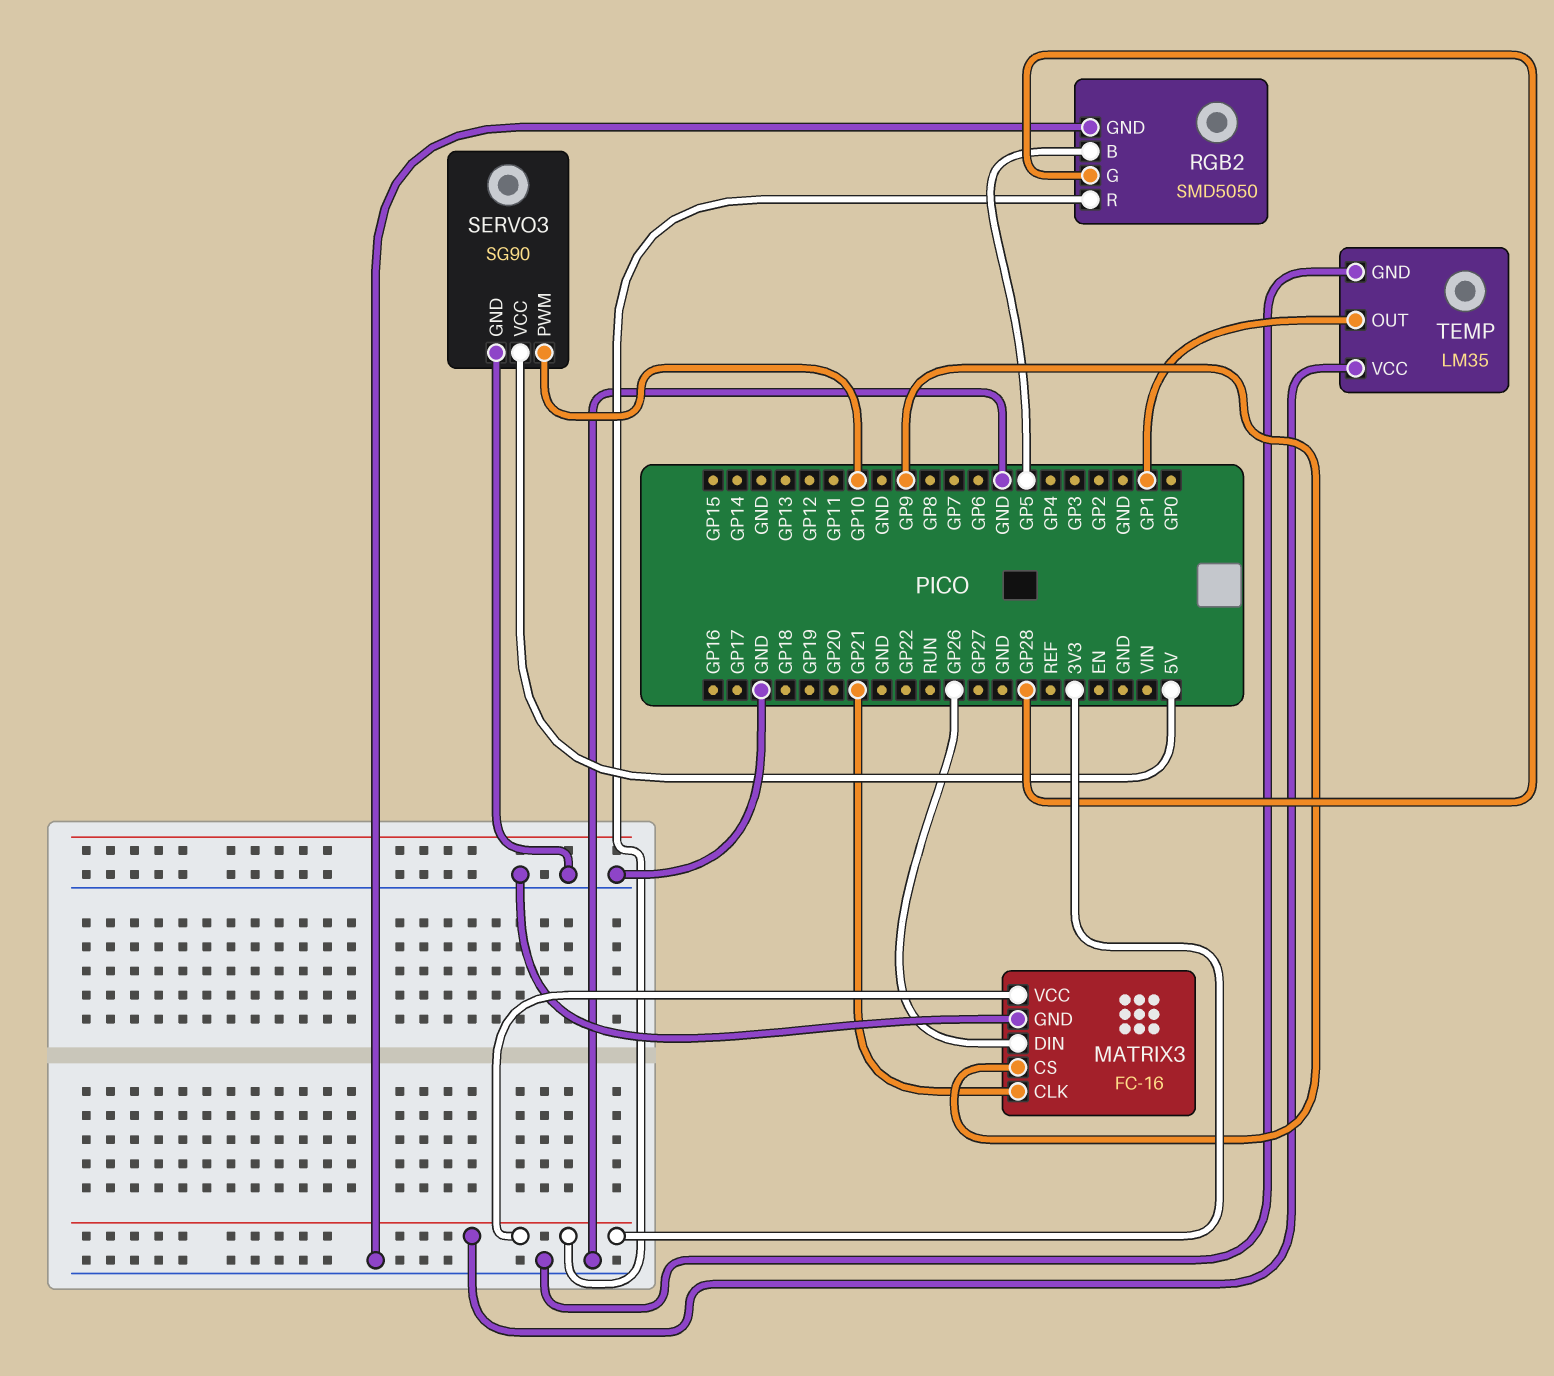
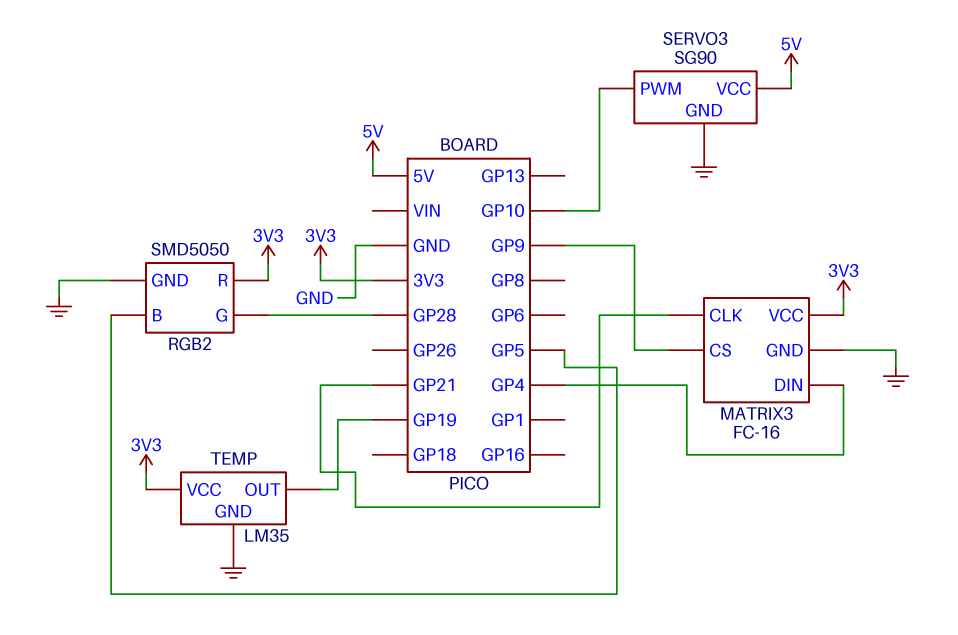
MATRIX3 pin DIN: GP26 -> GP4
TEMP pin OUT: GP1 -> GP19

